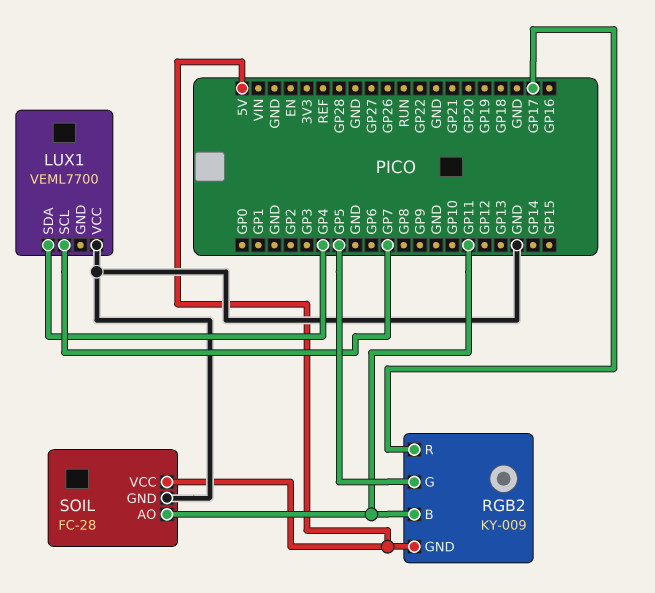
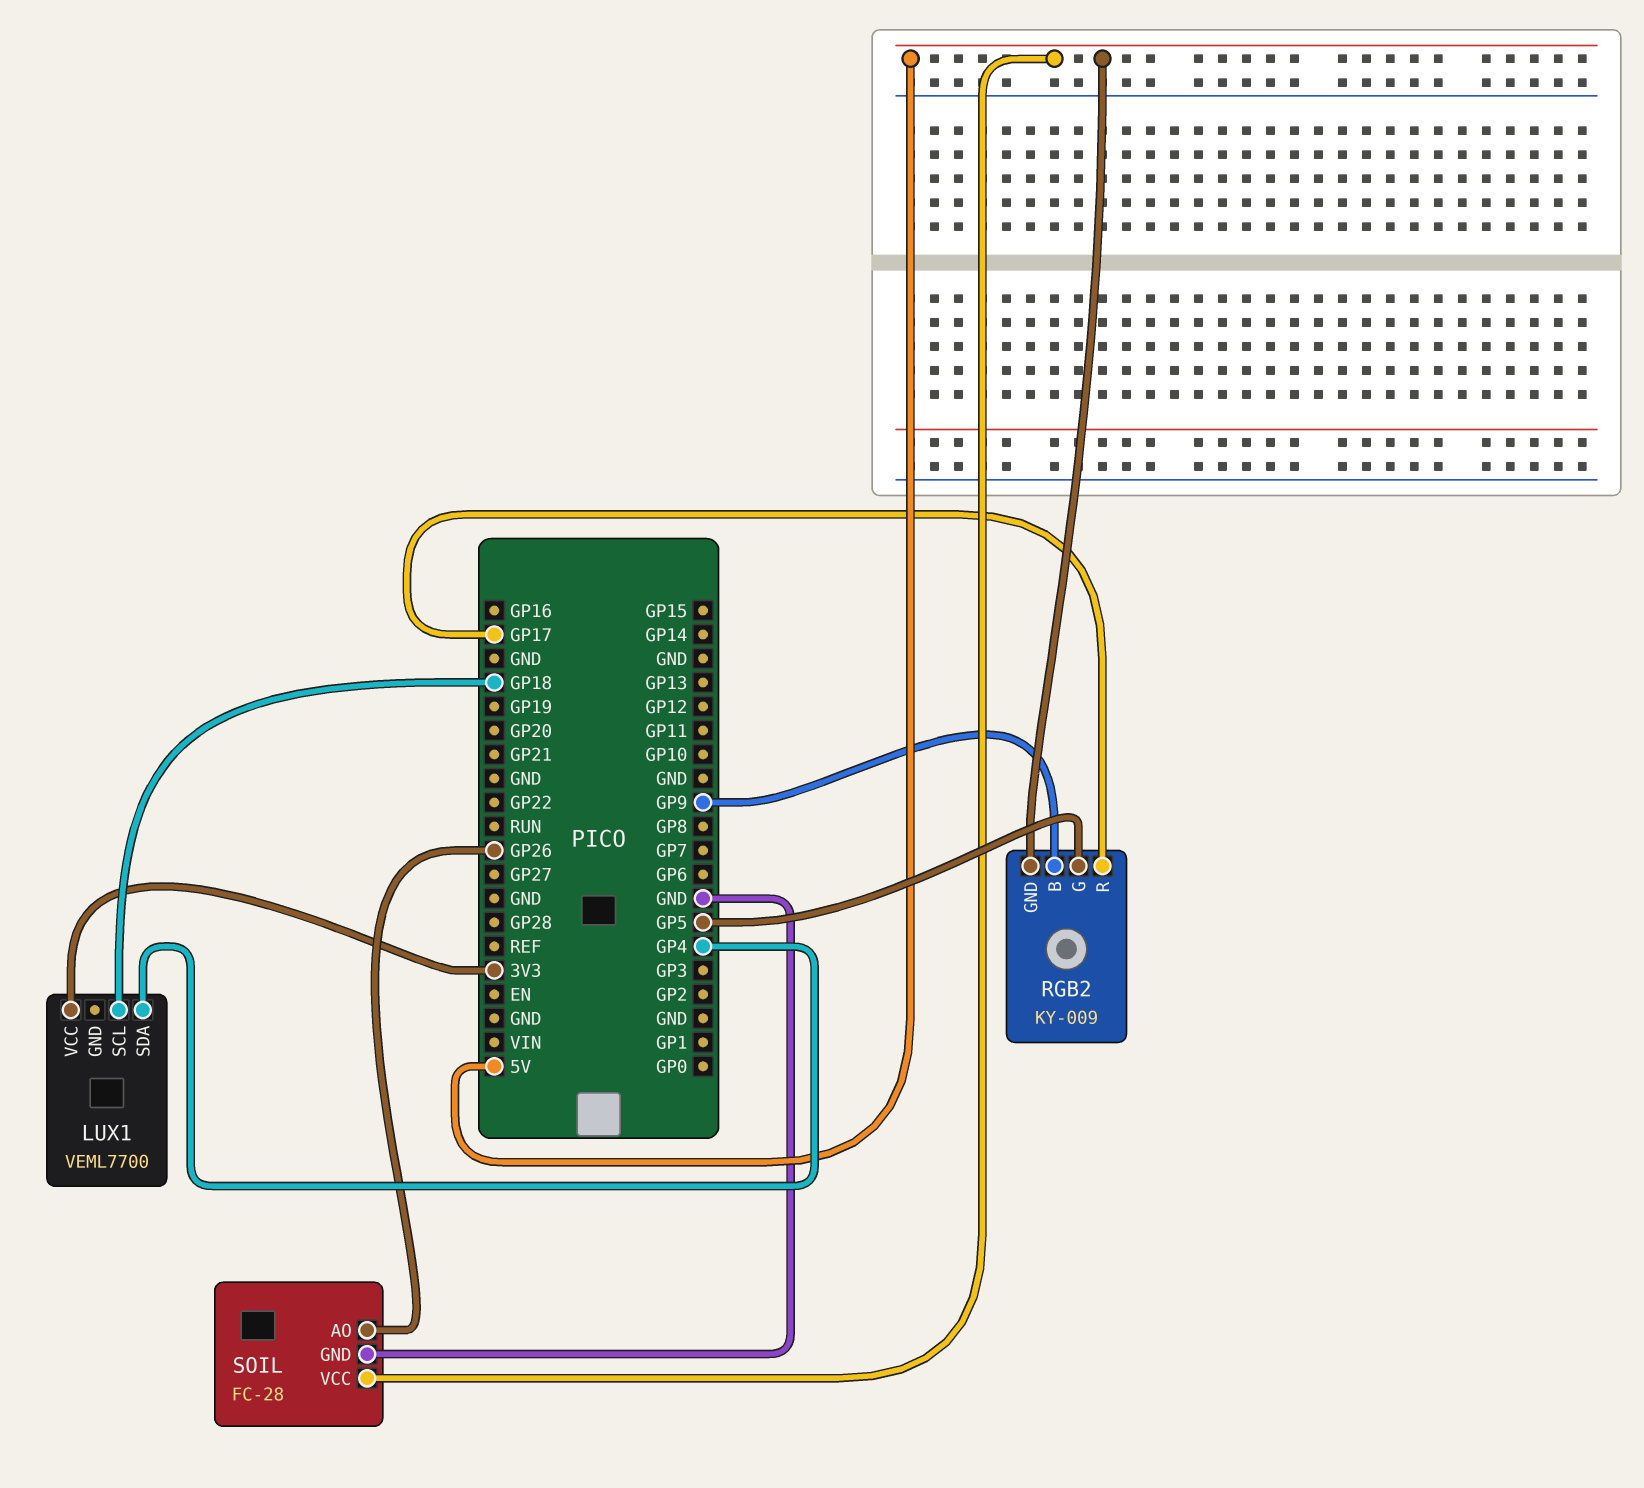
LUX1 pin SCL: GP7 -> GP18
LUX1 pin VCC: GND -> 3V3
RGB2 pin B: GP11 -> GP9
SOIL pin AO: GP11 -> GP26

